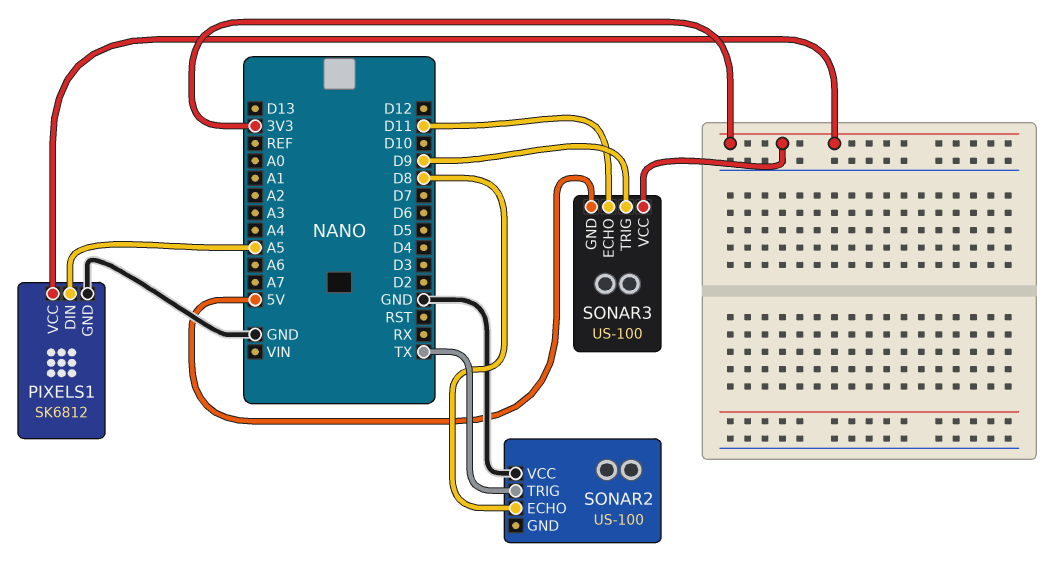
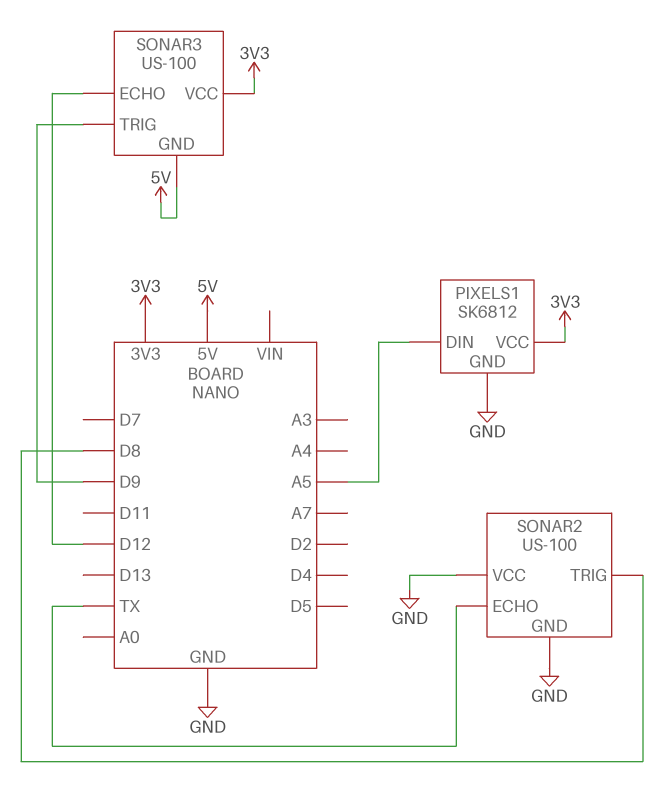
SONAR2 pin ECHO: D8 -> TX
SONAR2 pin GND: none -> GND
SONAR2 pin TRIG: TX -> D8
SONAR3 pin ECHO: D11 -> D12

